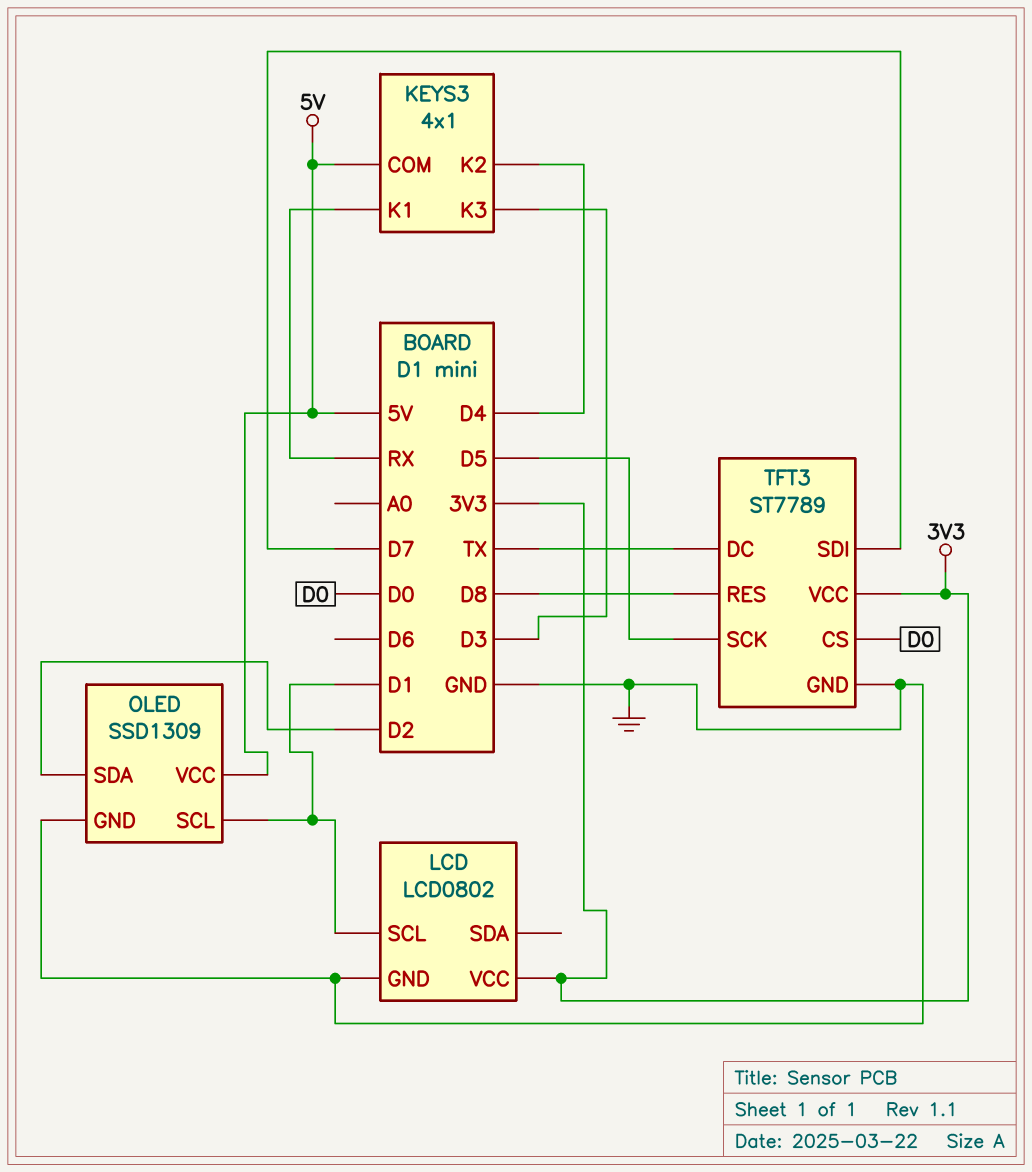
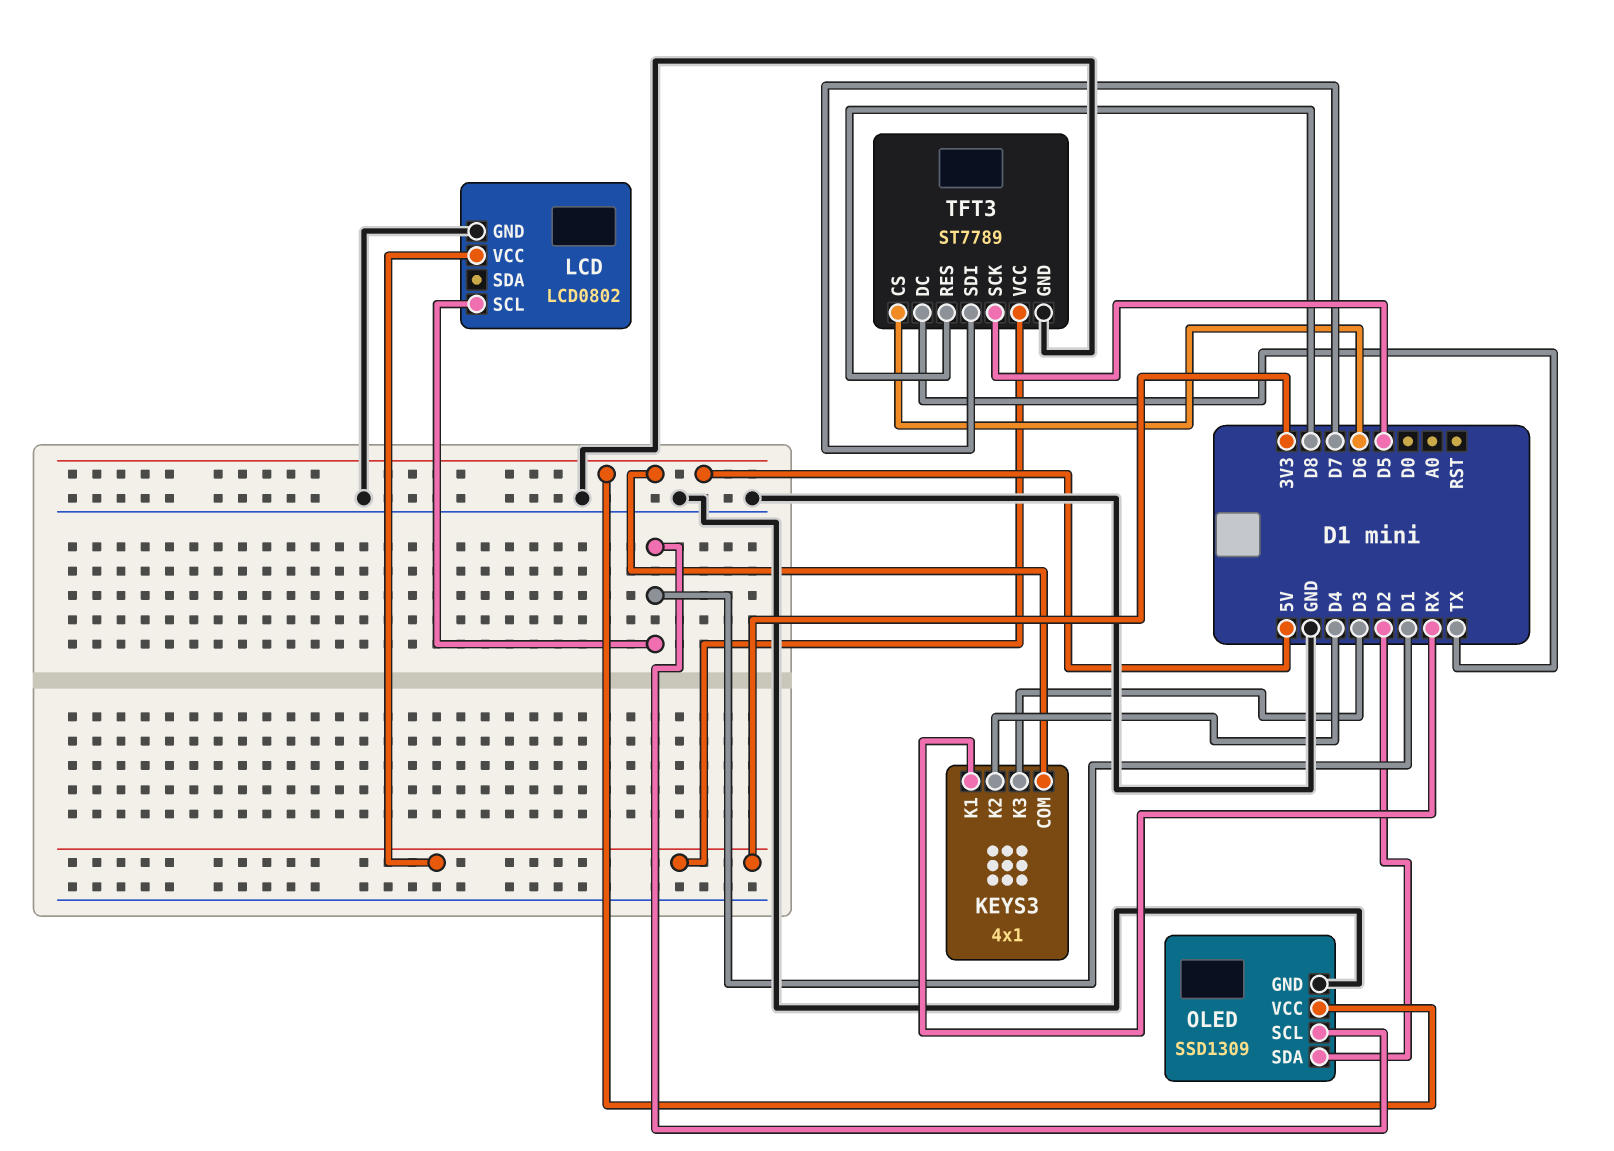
TFT3 pin CS: D0 -> D6

